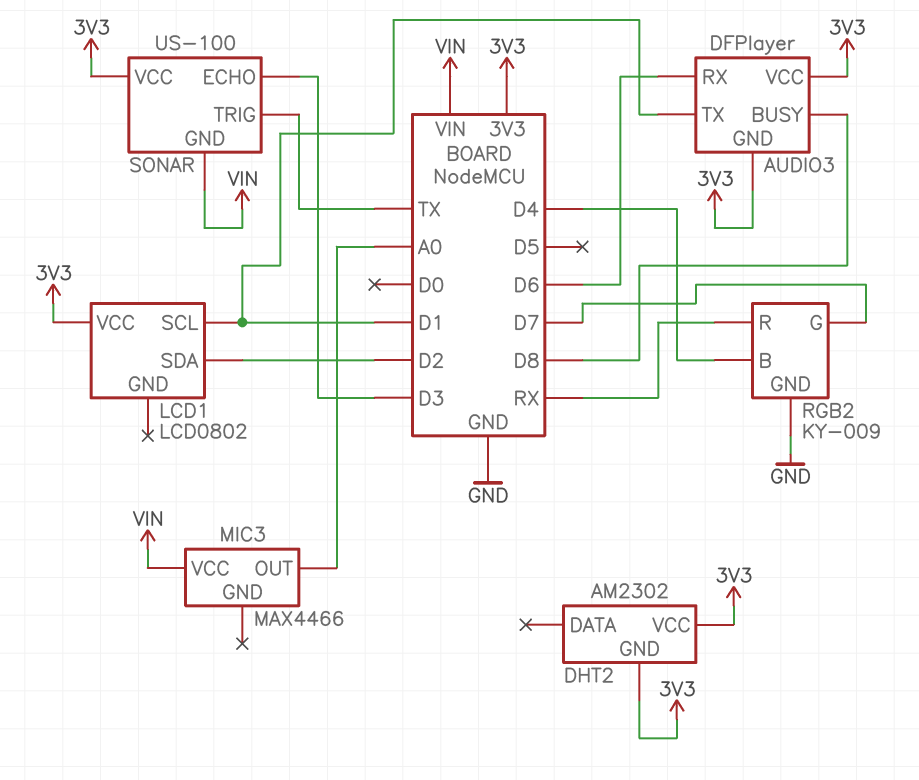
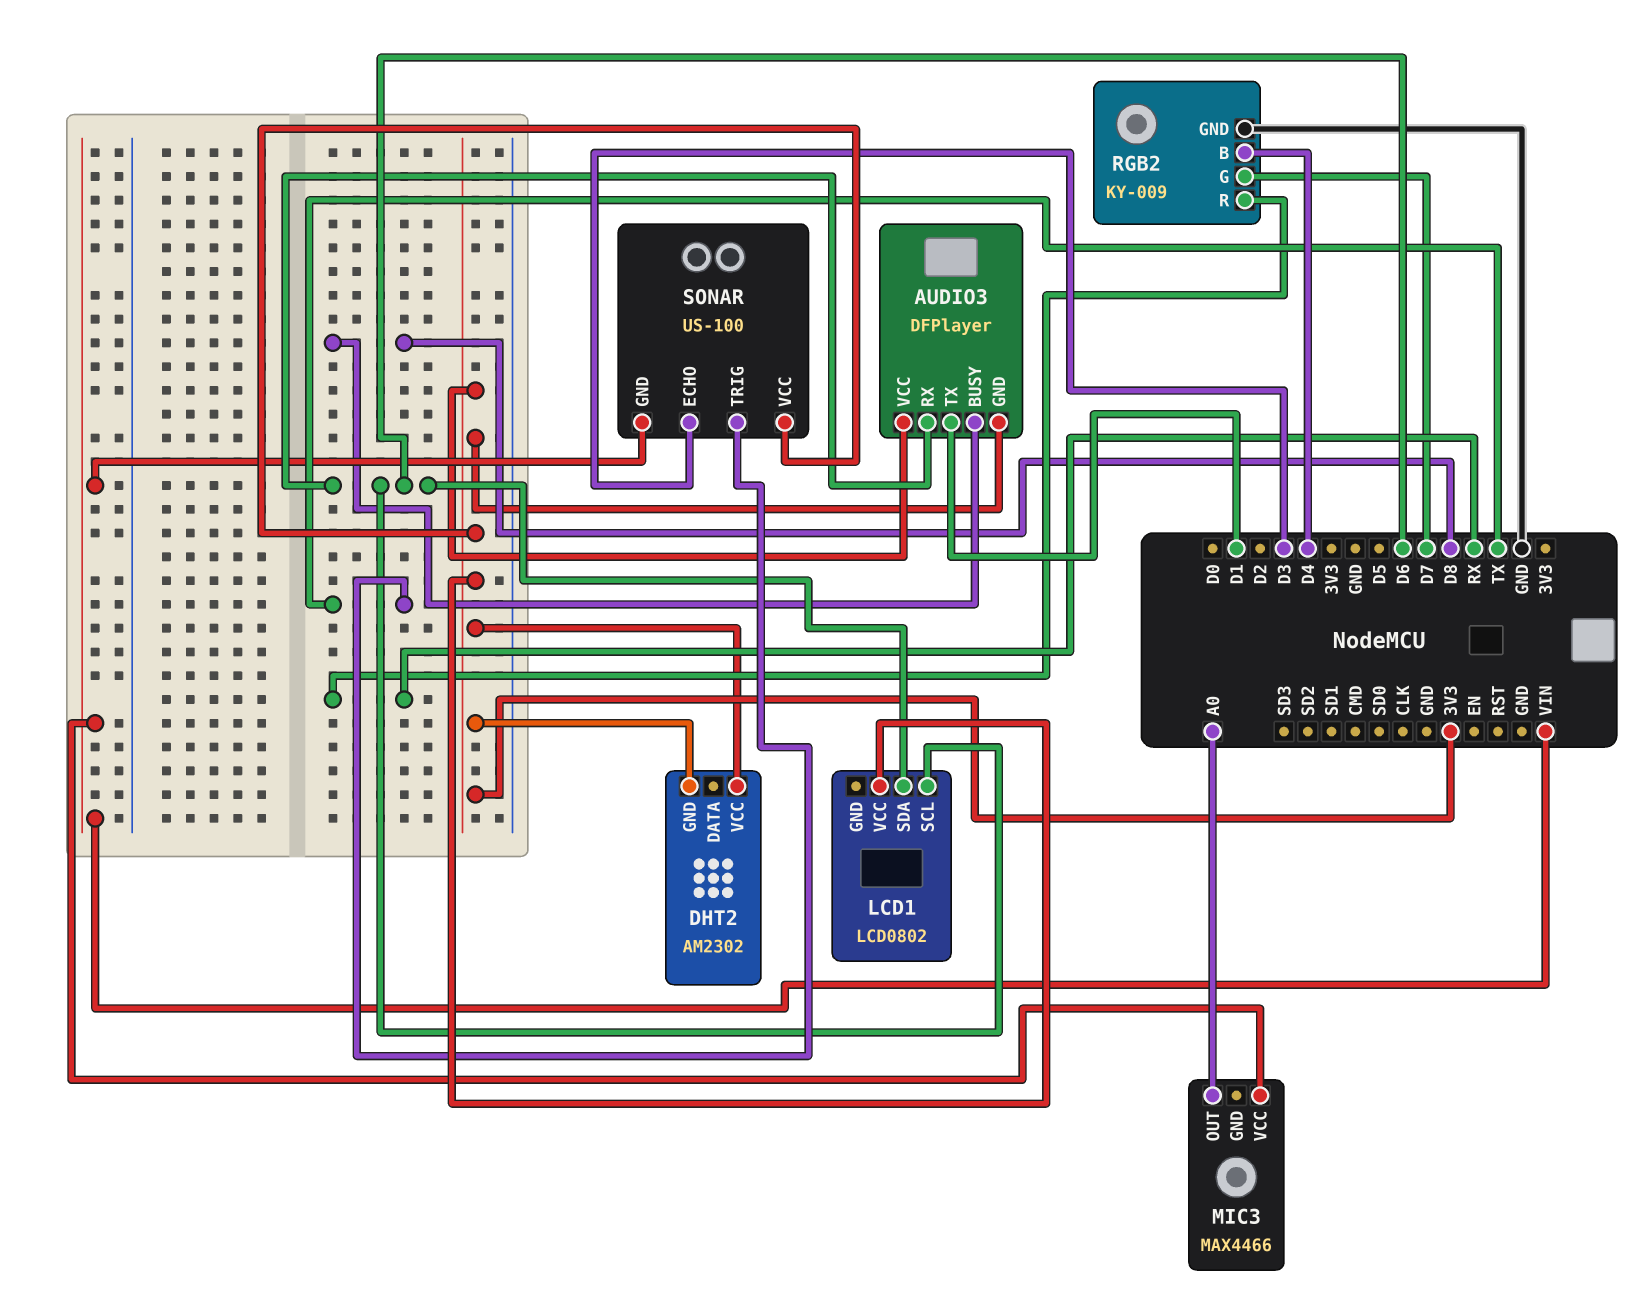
LCD1 pin SCL: D1 -> D6
LCD1 pin SDA: D2 -> D6

